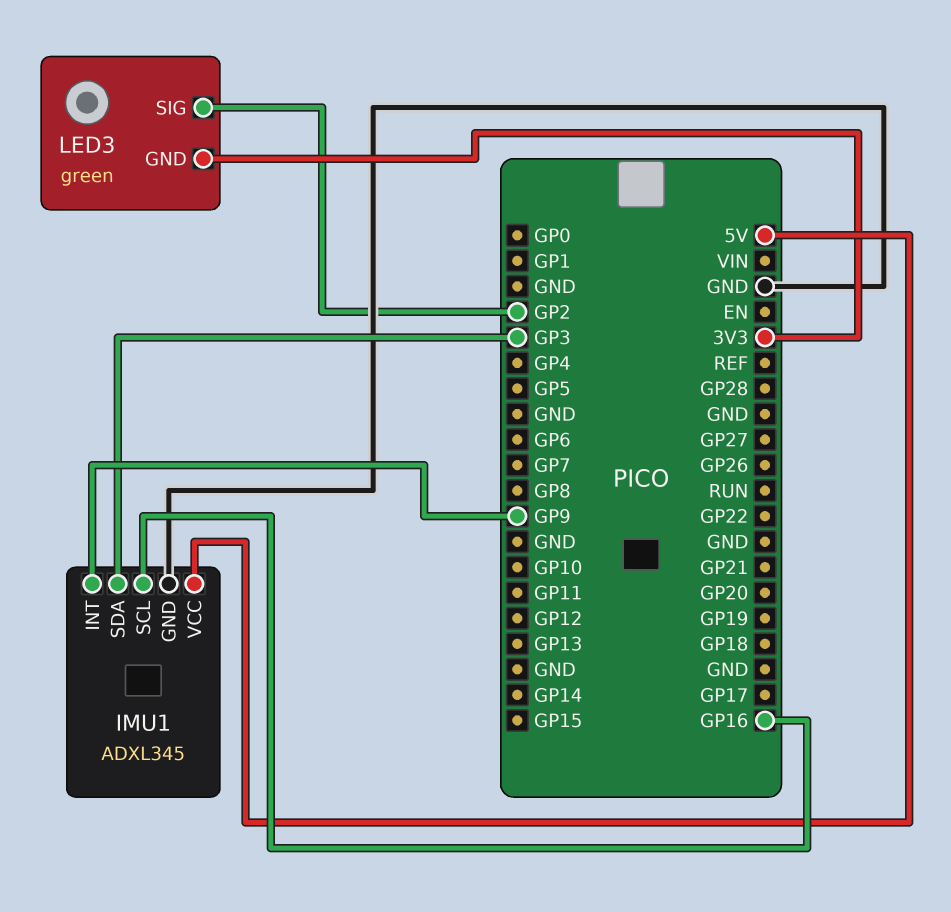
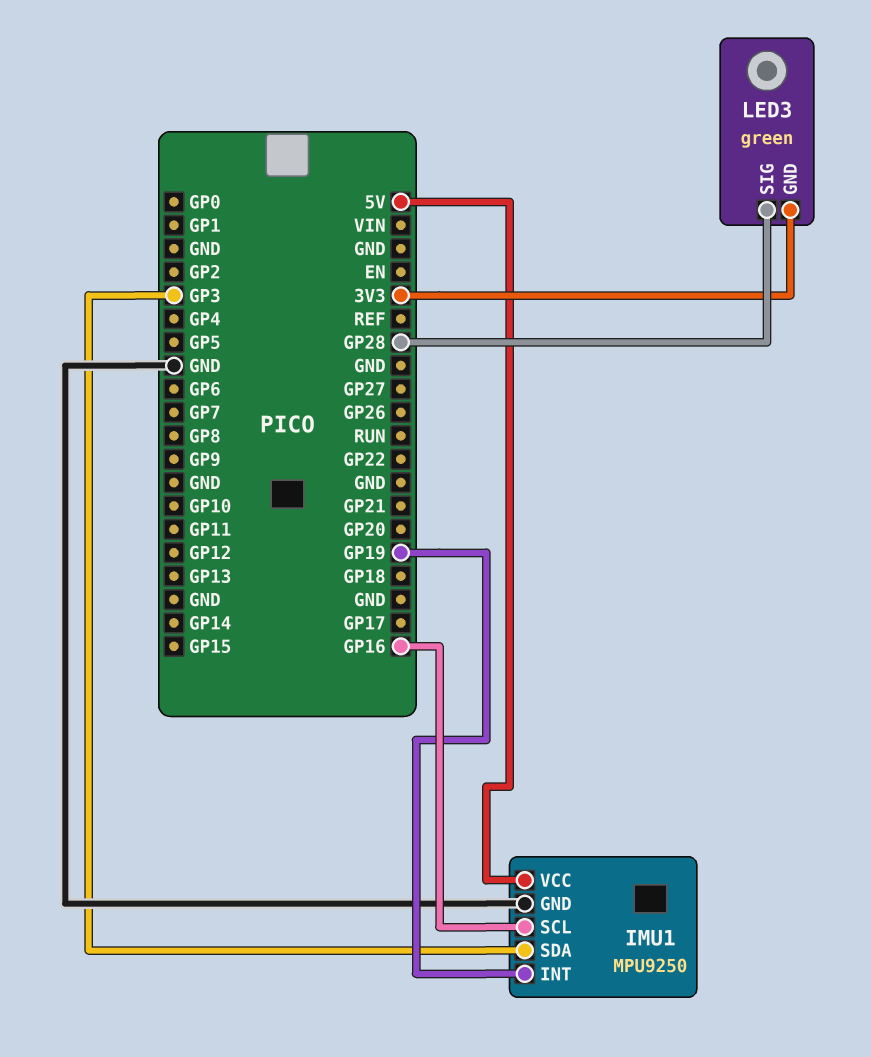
IMU1: ADXL345 -> MPU9250
IMU1 pin INT: GP9 -> GP19
LED3 pin SIG: GP2 -> GP28

